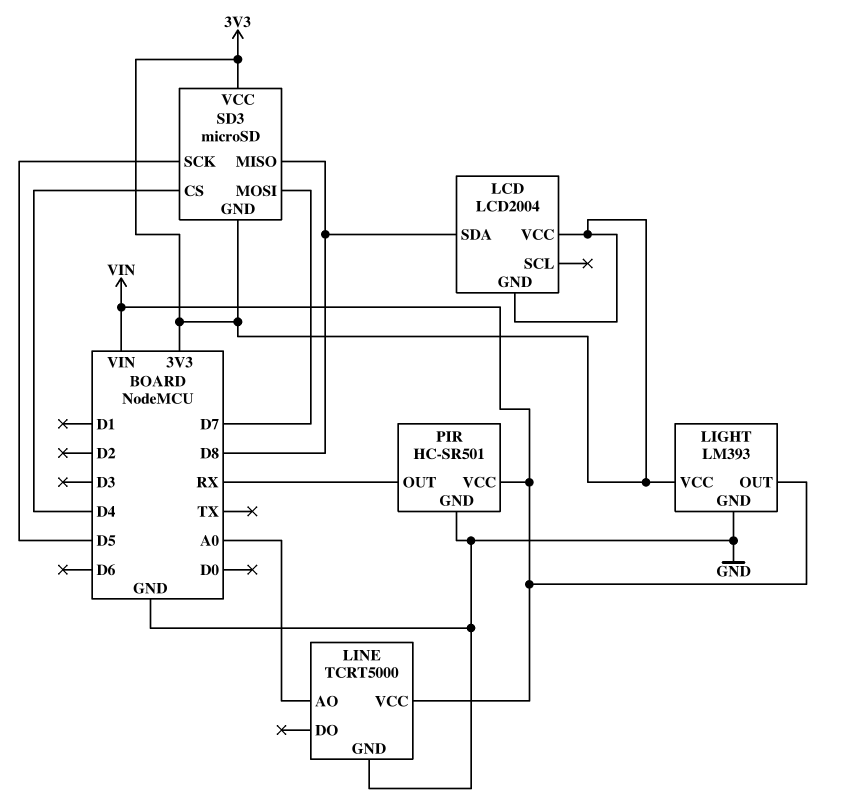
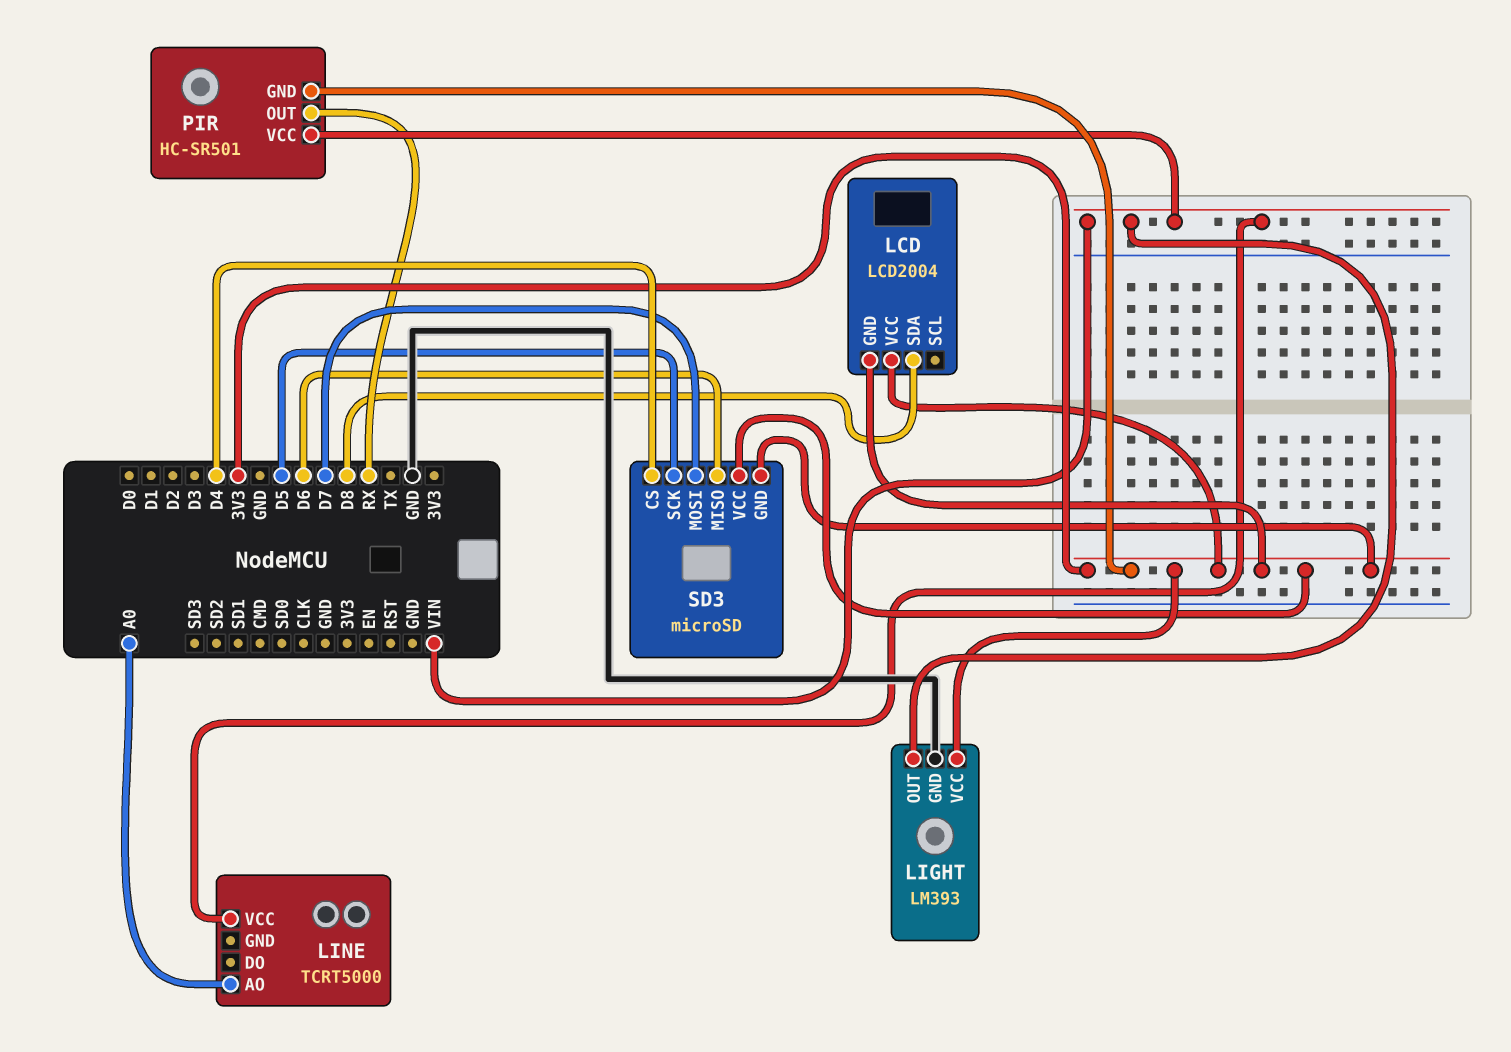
LINE pin GND: GND -> none
PIR pin GND: GND -> 3V3
SD3 pin MISO: D8 -> D6

